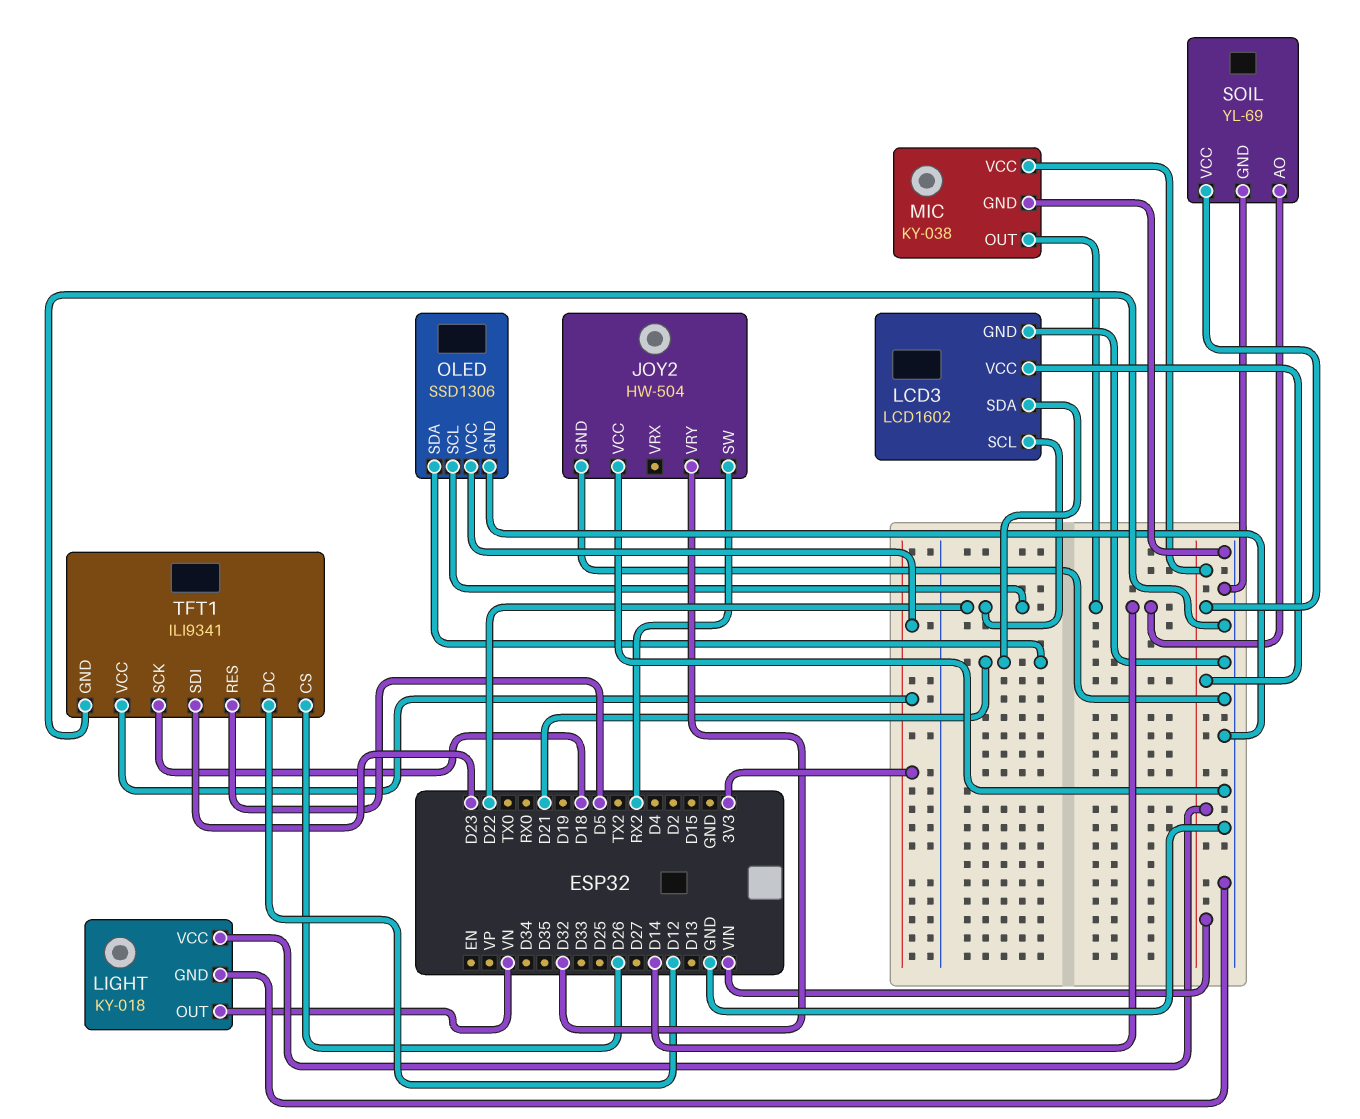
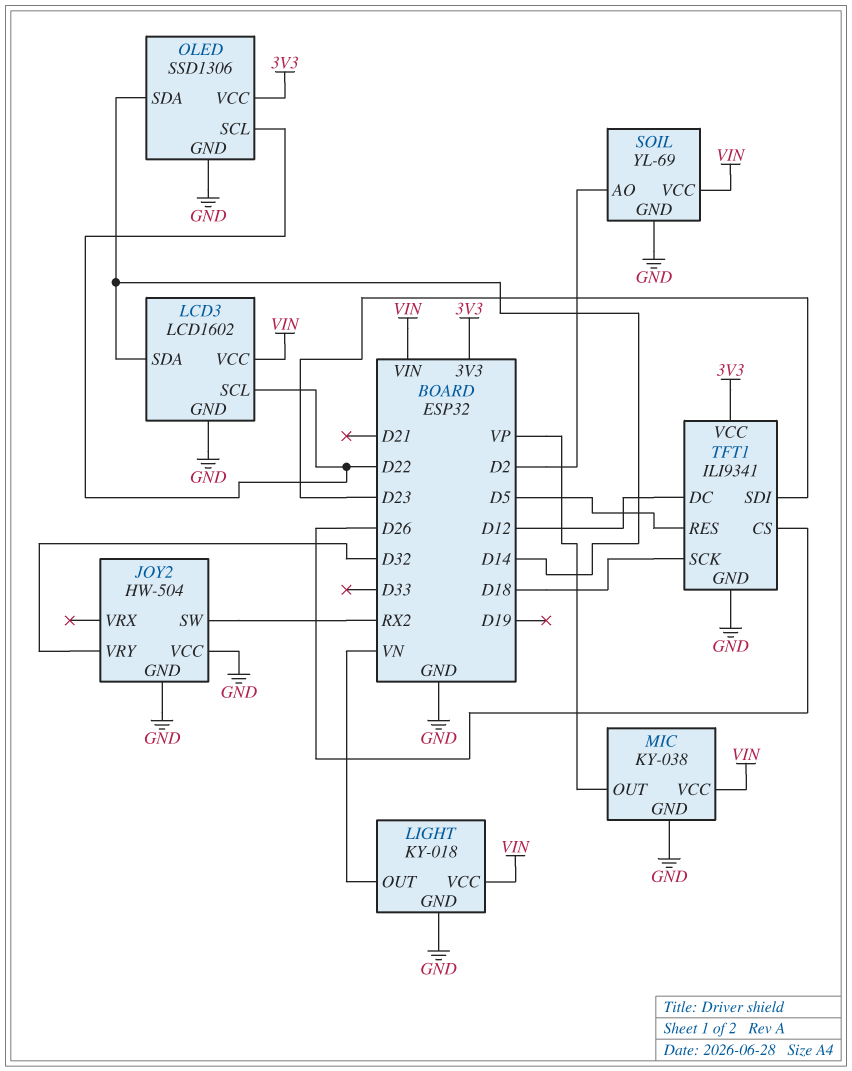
LCD3 pin SDA: D21 -> D14
MIC pin OUT: D14 -> VP
OLED pin SDA: D21 -> D14
SOIL pin AO: D14 -> D2

